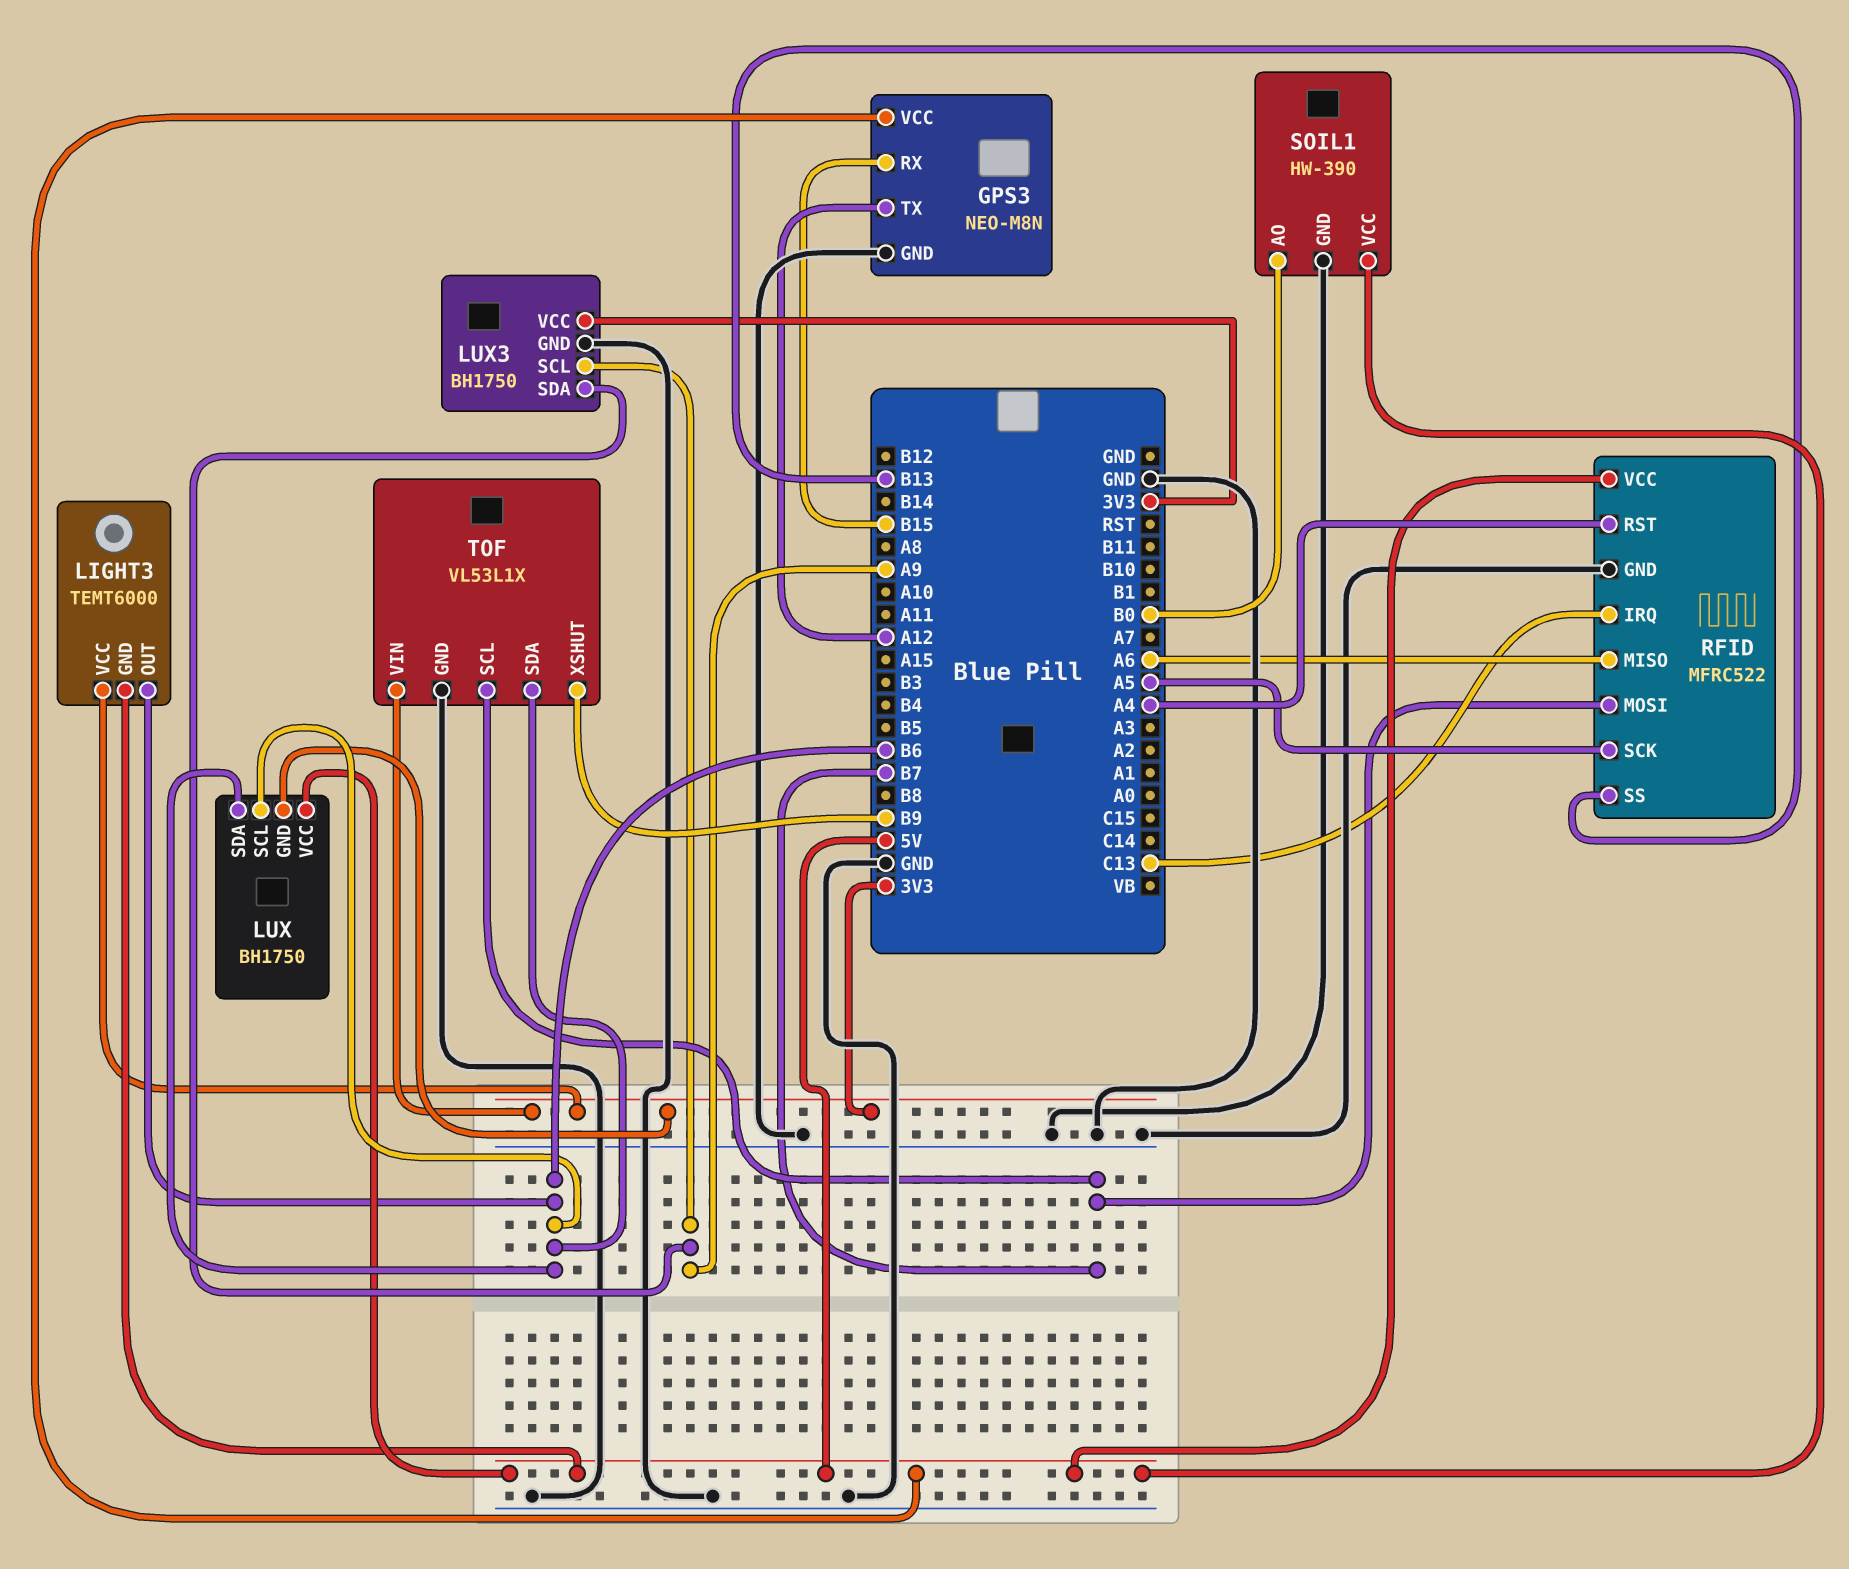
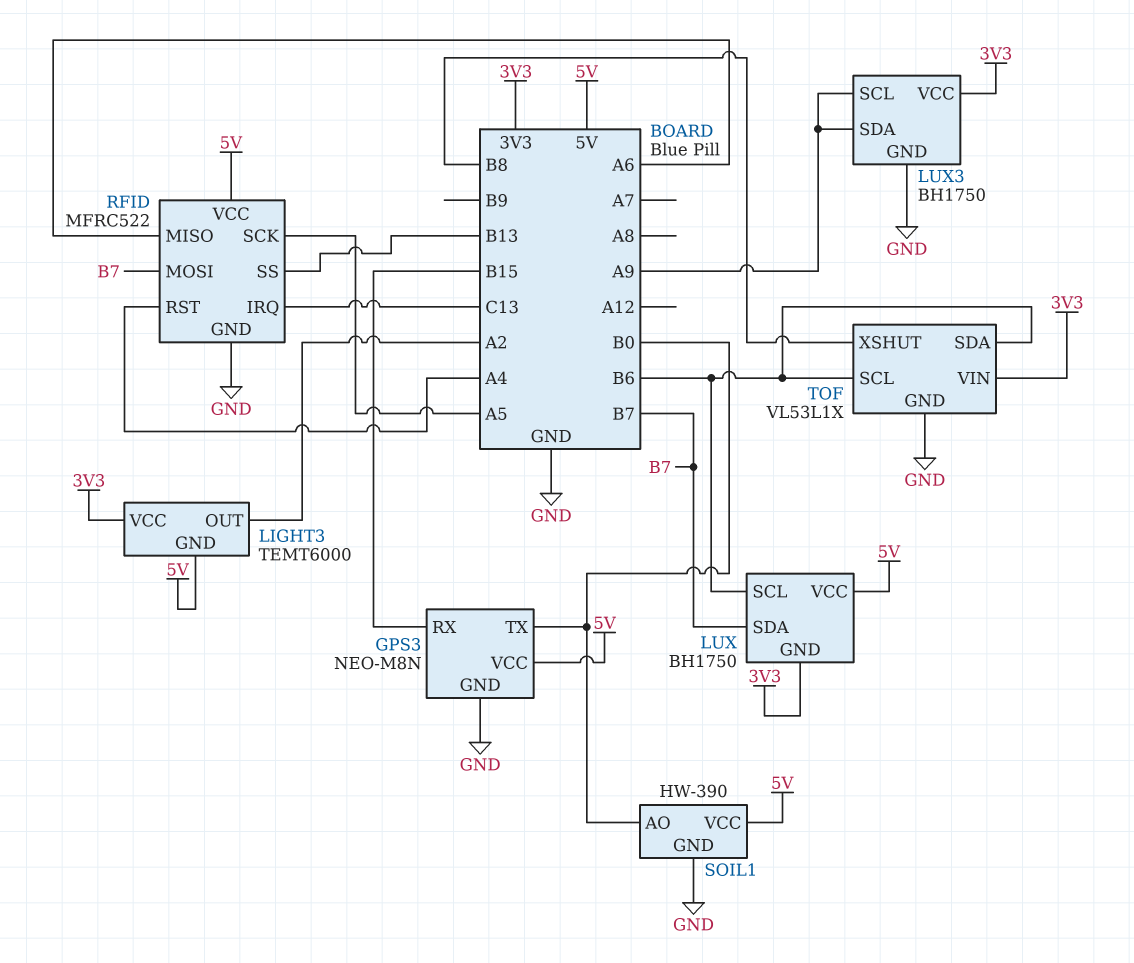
GPS3 pin TX: A12 -> B0
LIGHT3 pin OUT: B6 -> A2
LUX pin SDA: B6 -> B7
TOF pin SCL: B7 -> B6
TOF pin XSHUT: B9 -> B8

